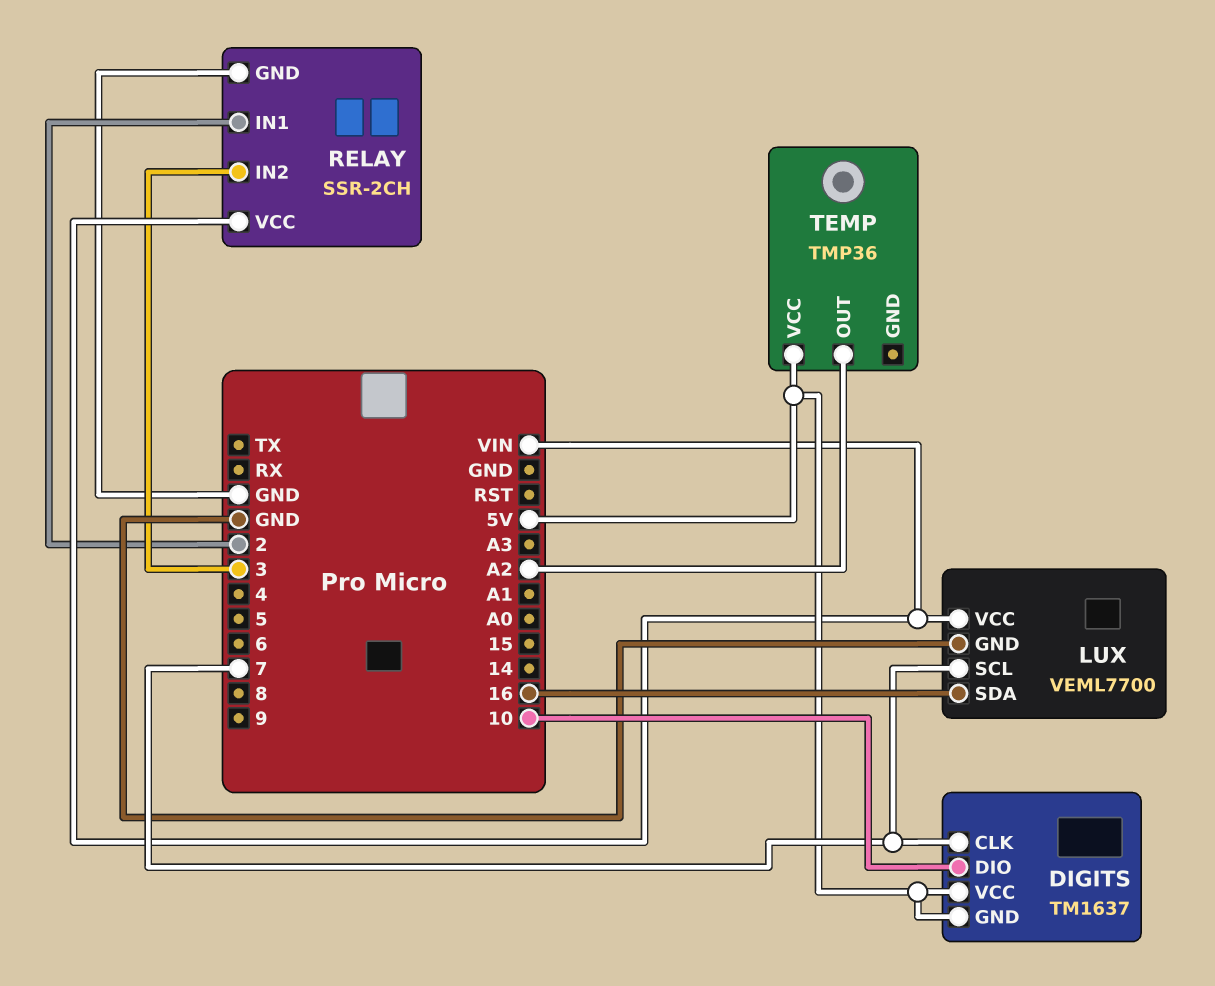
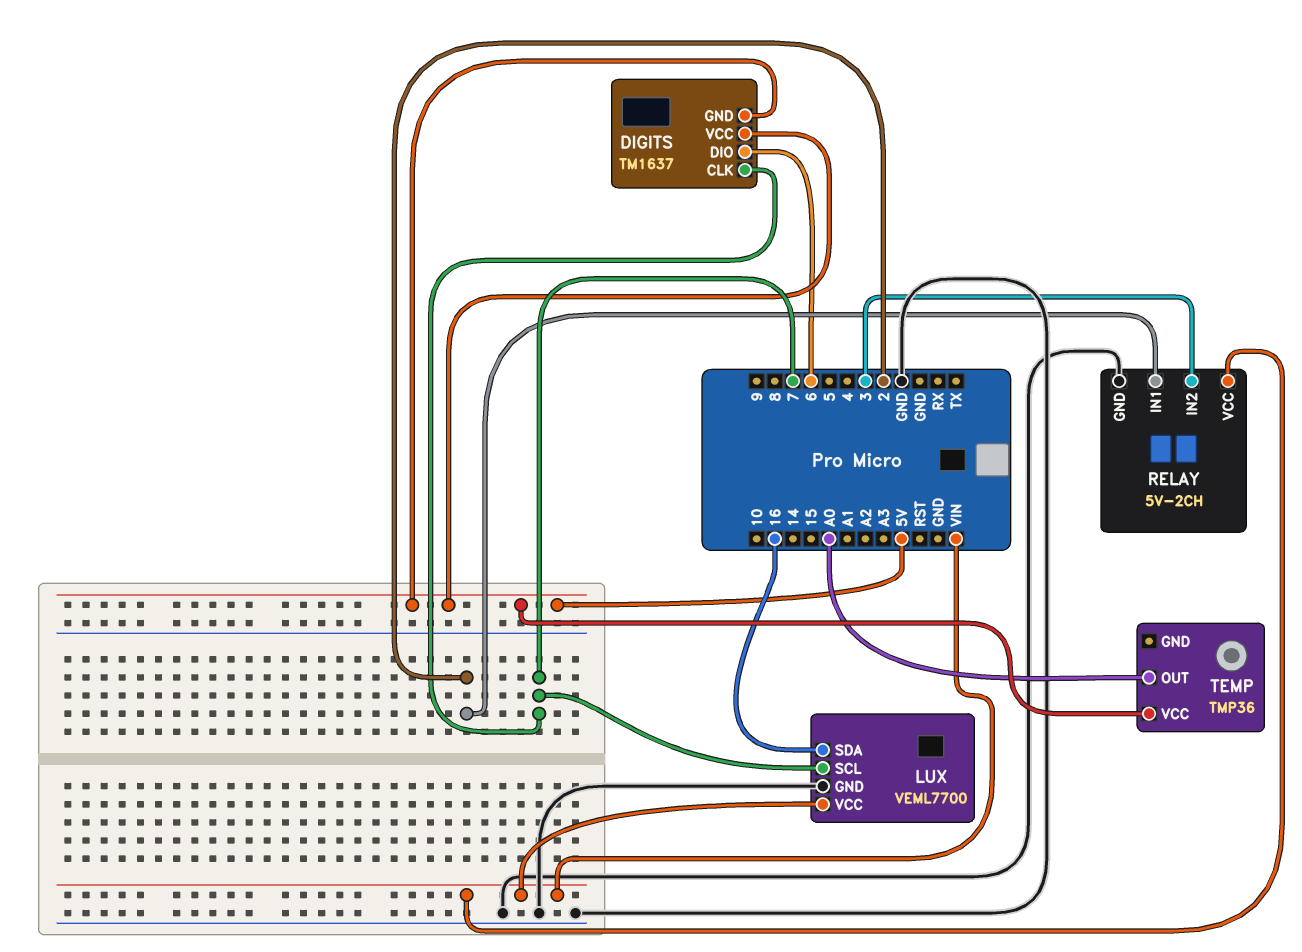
DIGITS pin DIO: 10 -> 6
RELAY: SSR-2CH -> 5V-2CH
TEMP pin OUT: A2 -> A0

